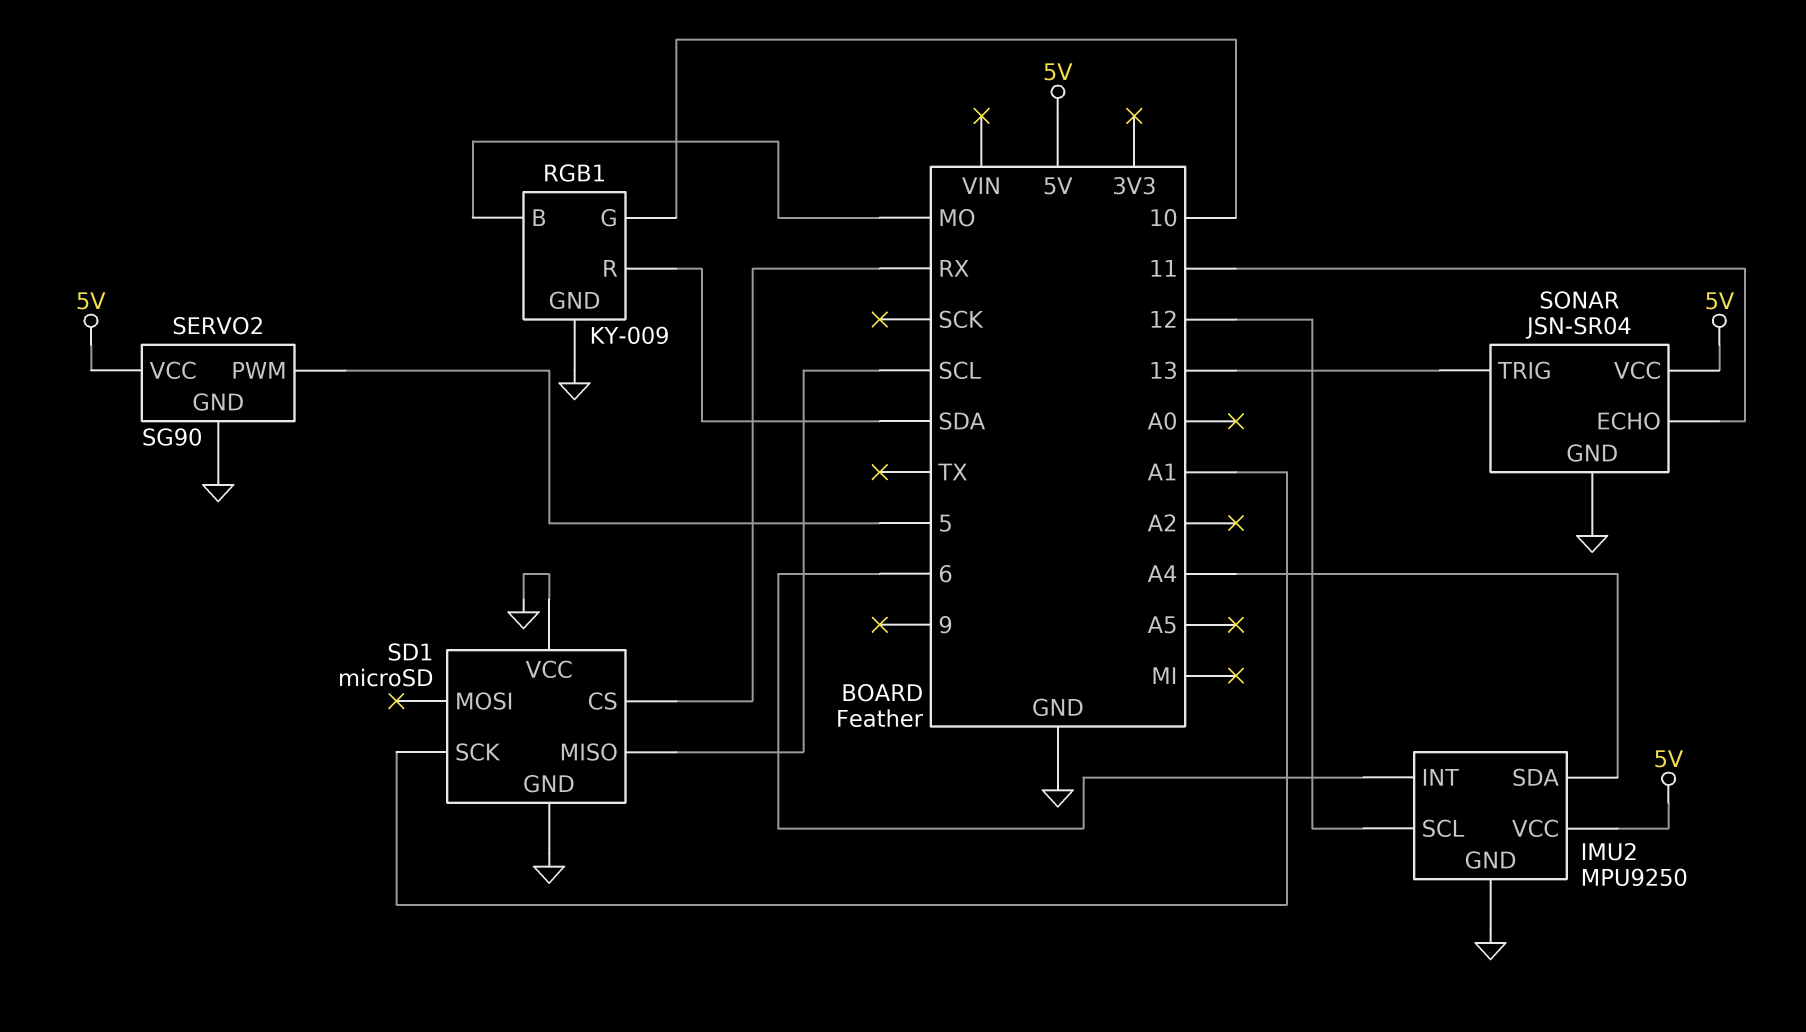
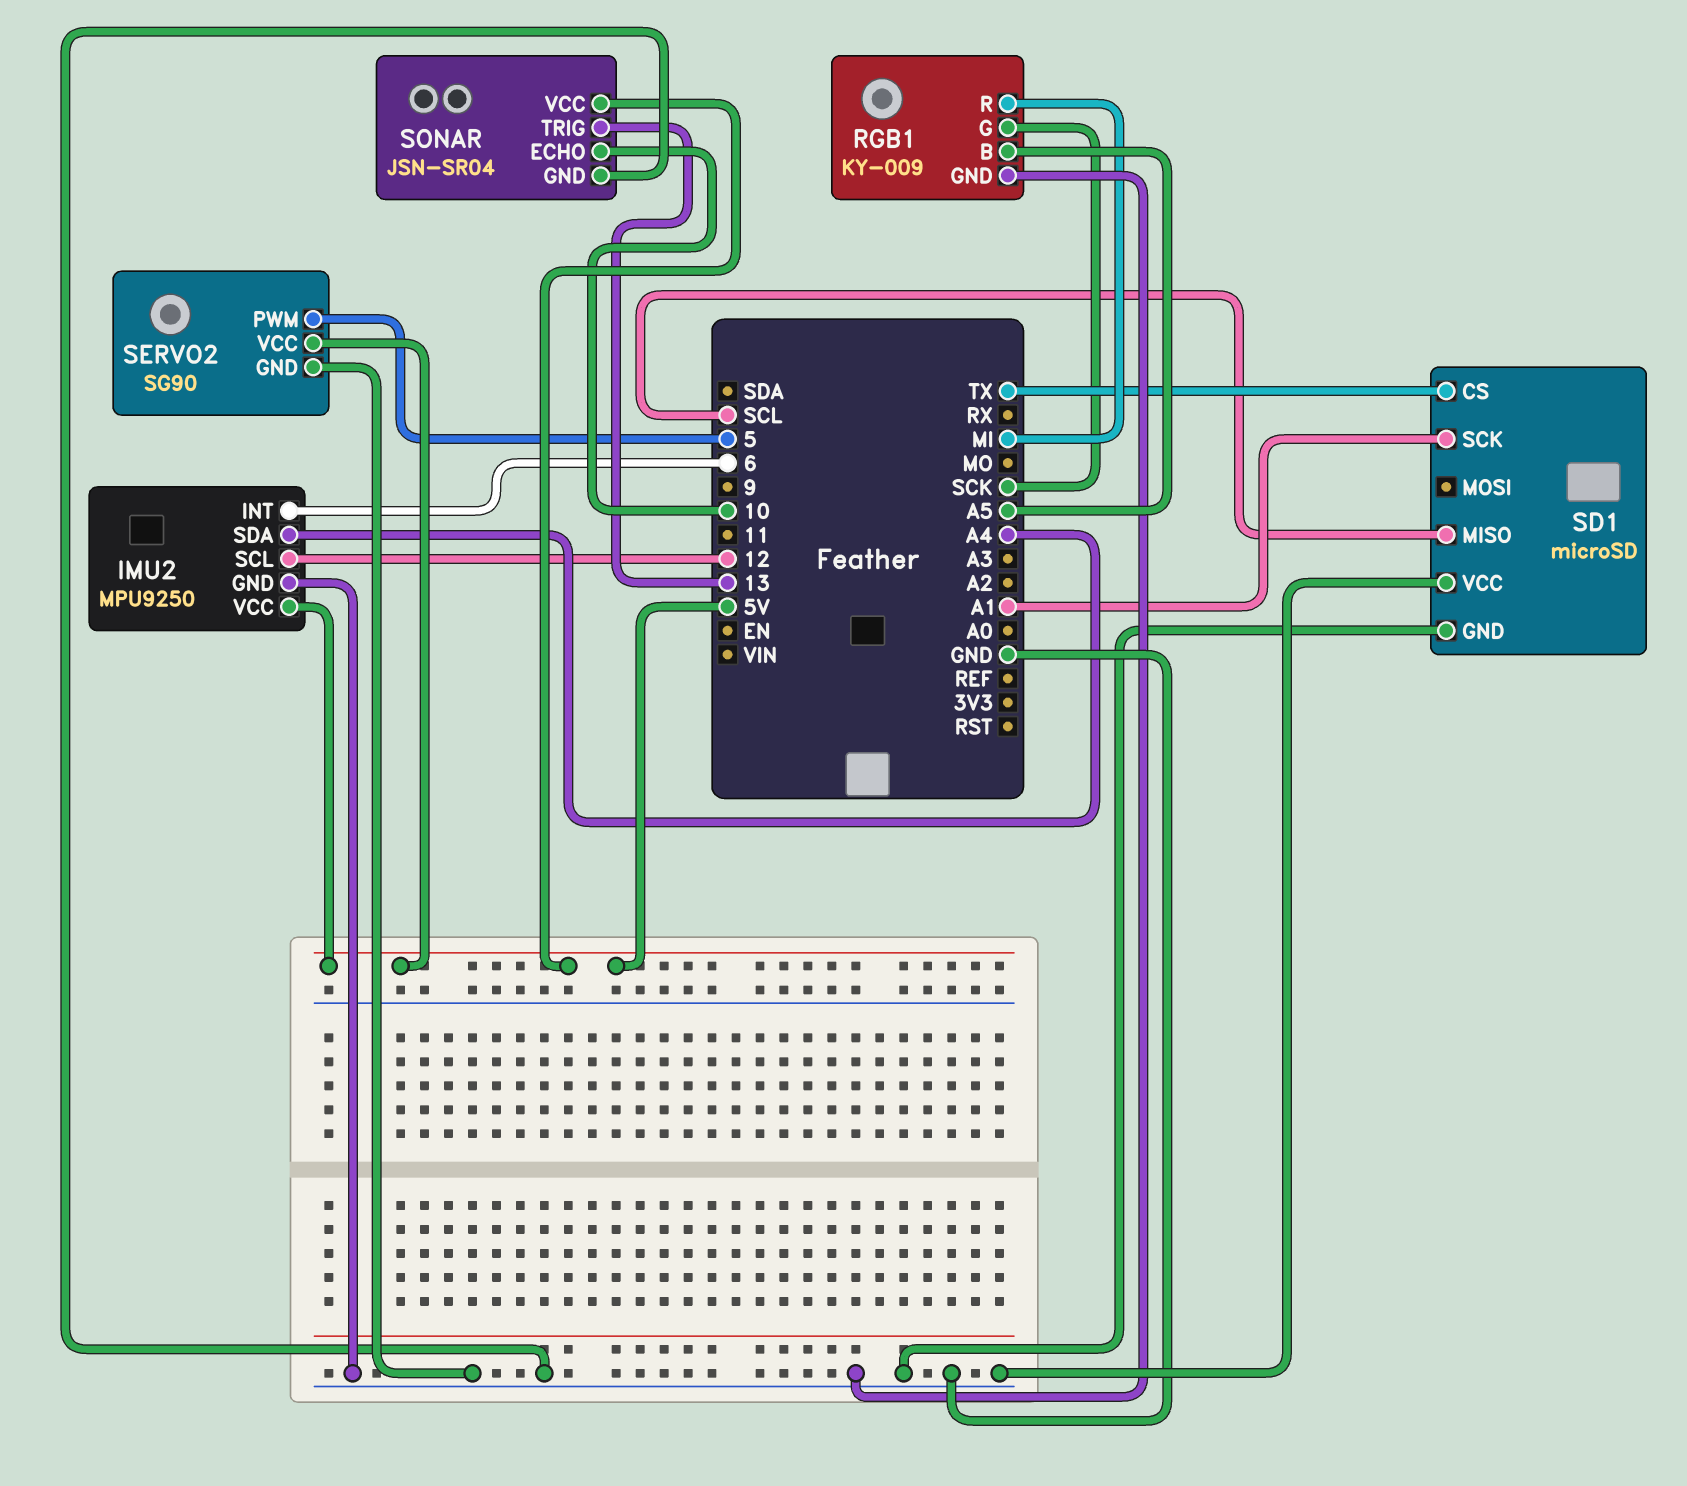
RGB1 pin B: MO -> A5
RGB1 pin G: 10 -> SCK
RGB1 pin R: SDA -> MI
SD1 pin CS: RX -> TX
SONAR pin ECHO: 11 -> 10

